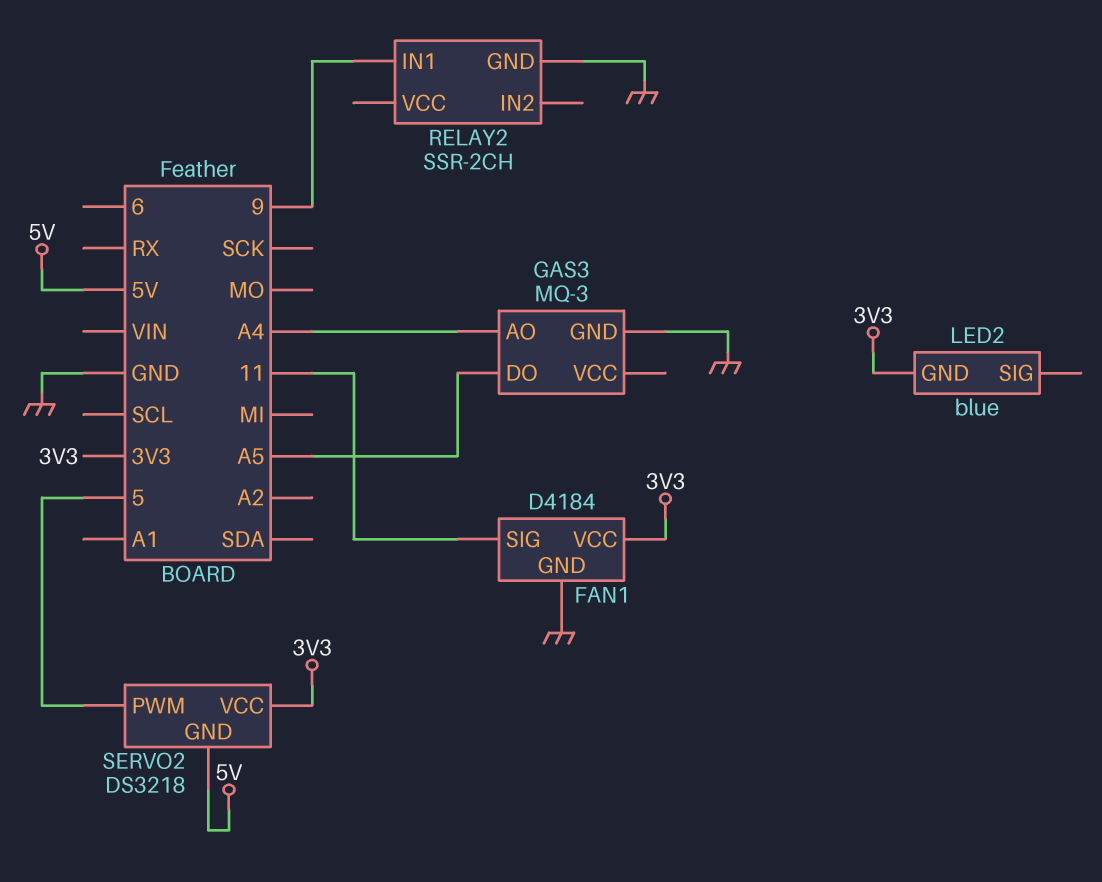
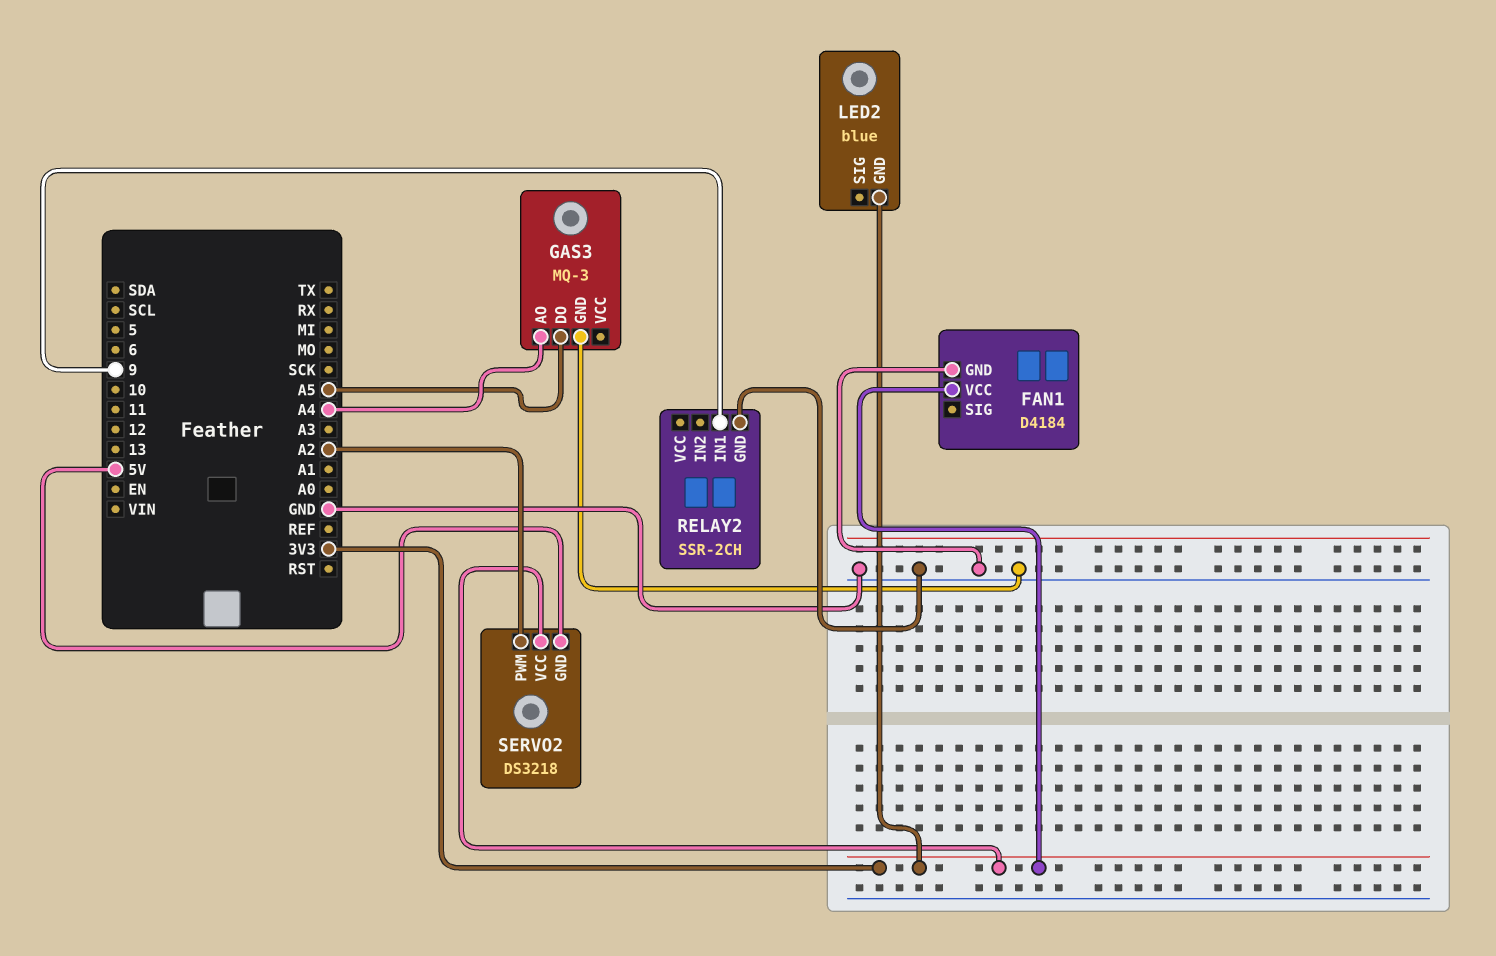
FAN1 pin SIG: 11 -> none
SERVO2 pin PWM: 5 -> A2

